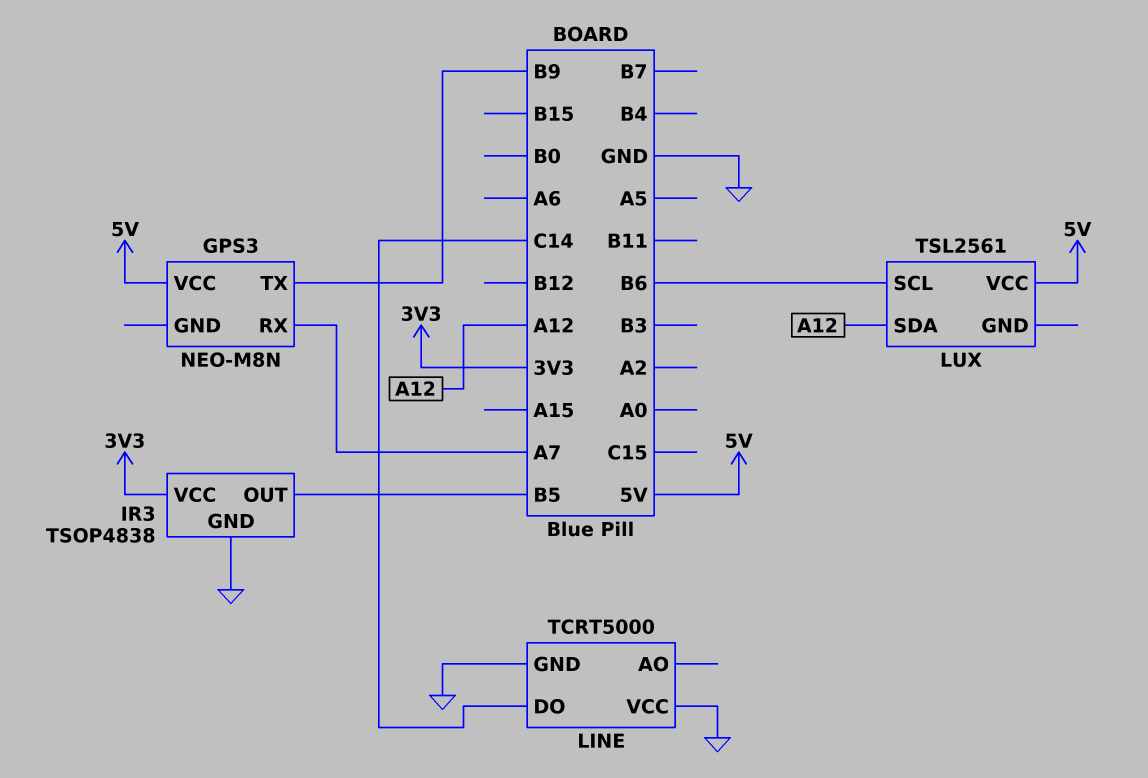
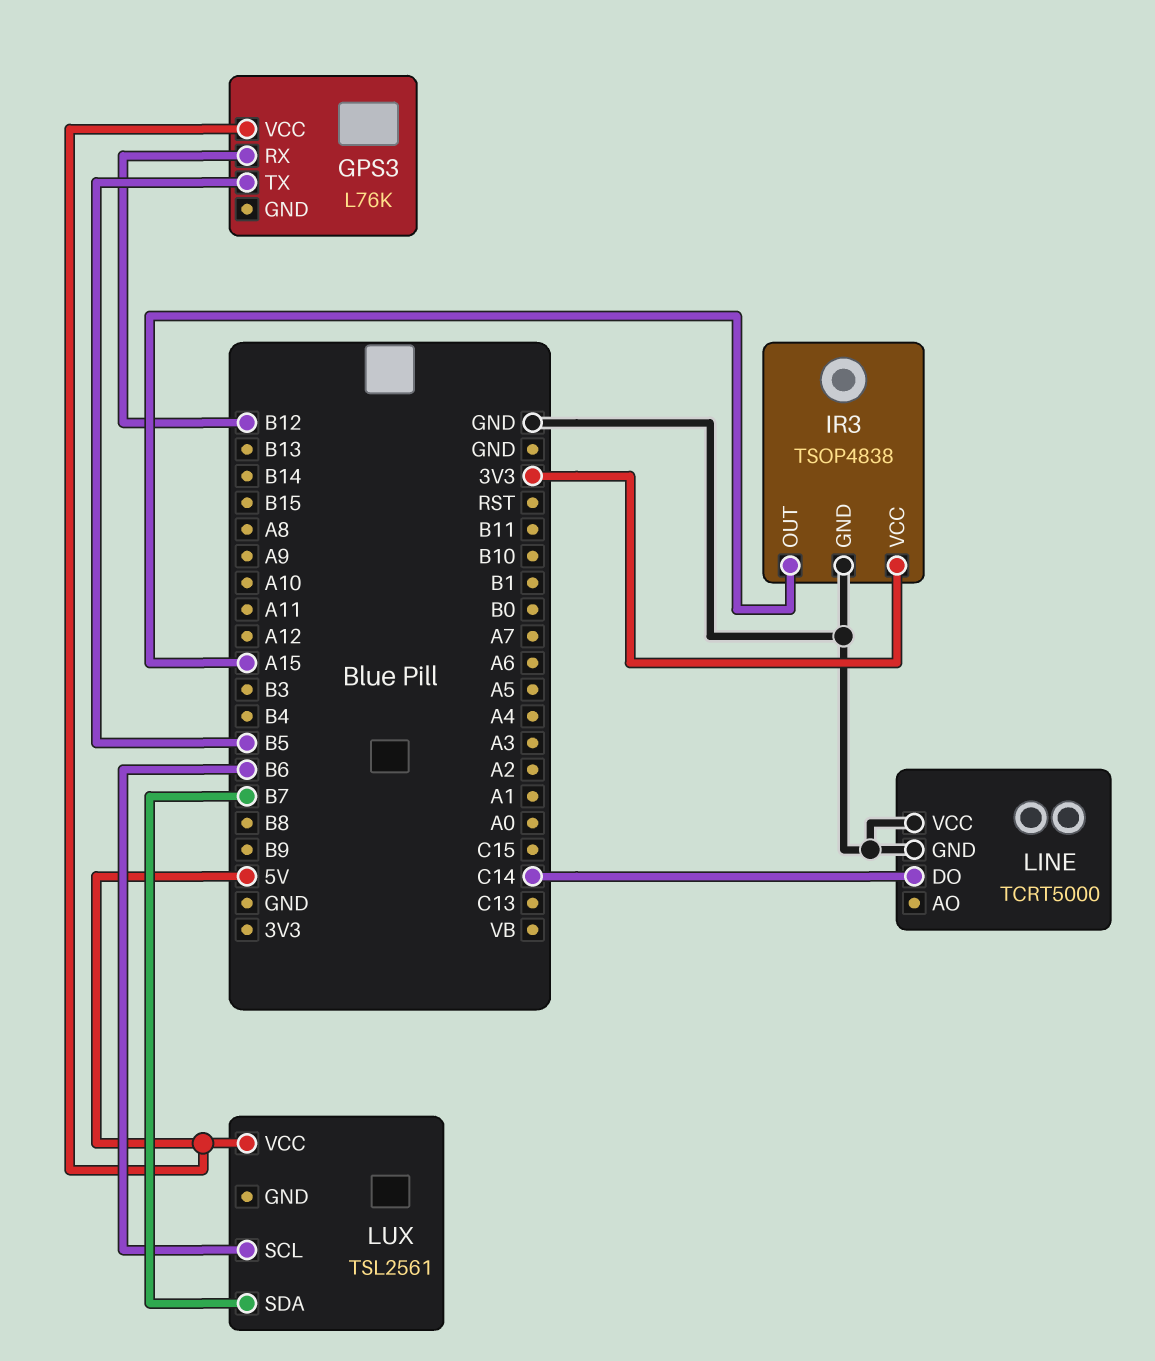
GPS3: NEO-M8N -> L76K
GPS3 pin RX: A7 -> B12
GPS3 pin TX: B9 -> B5
IR3 pin OUT: B5 -> A15
LUX pin SDA: A12 -> B7

